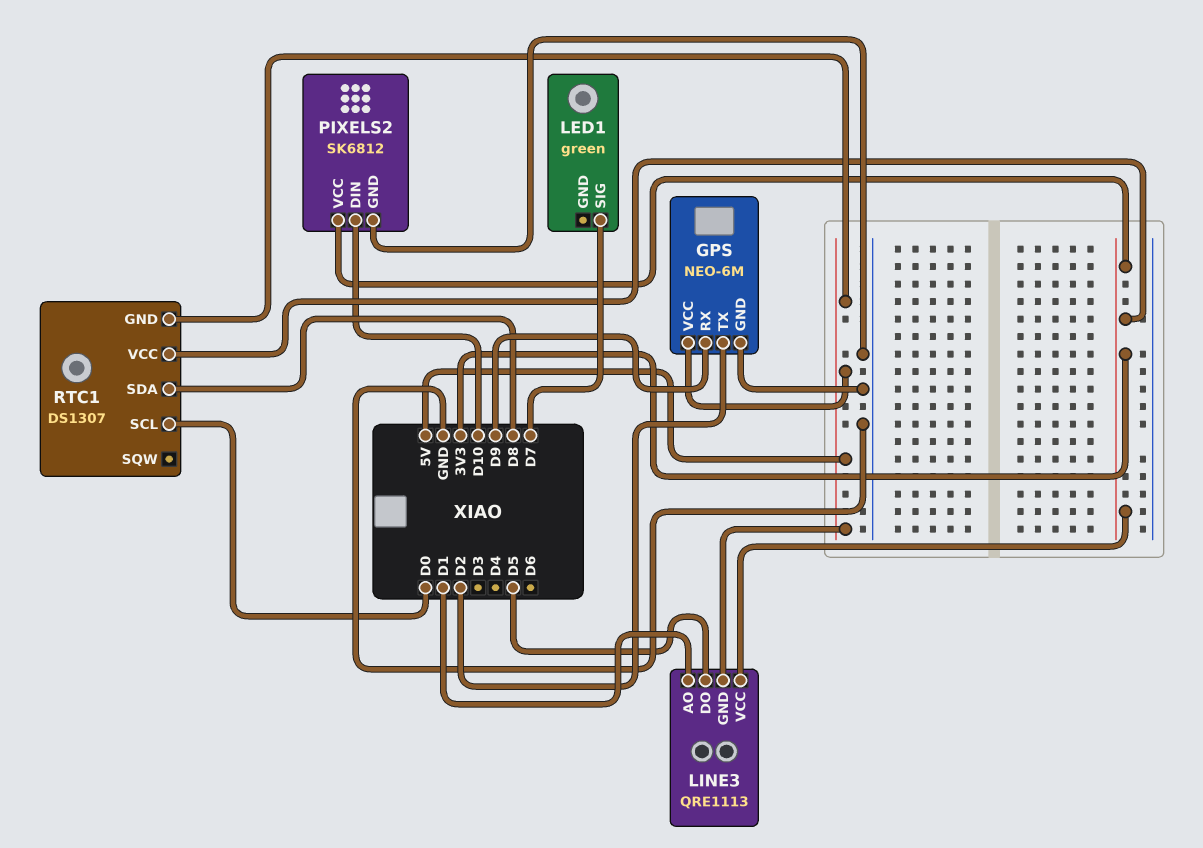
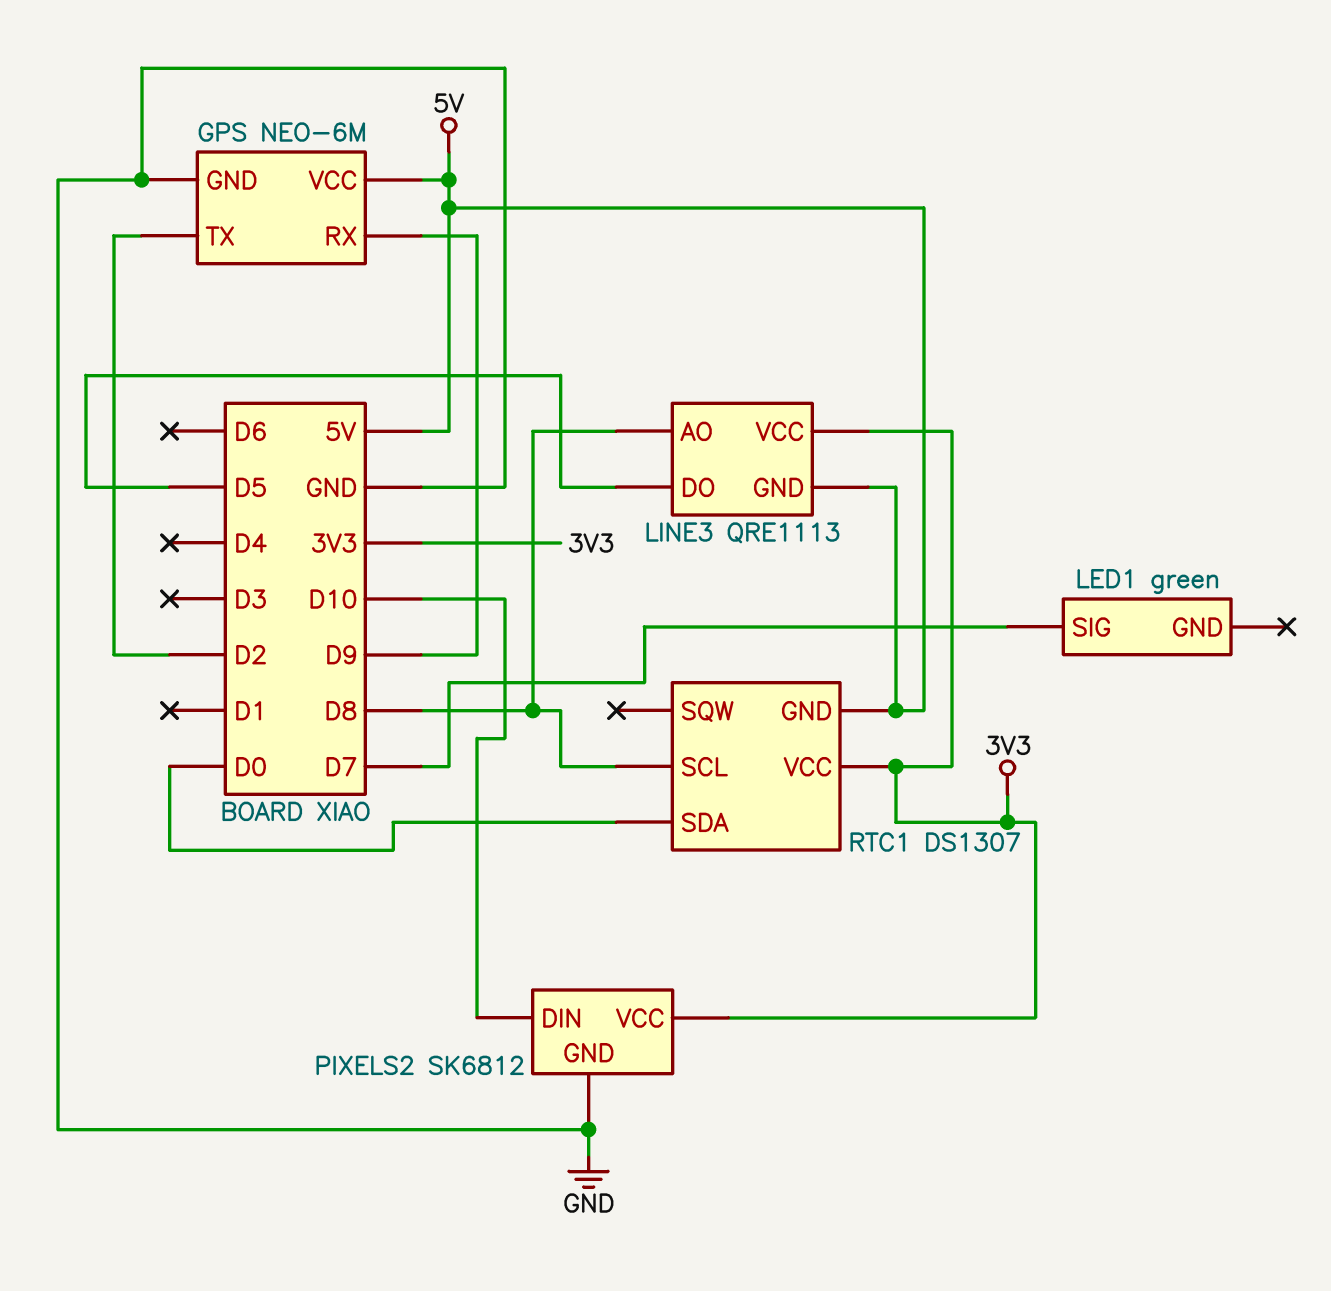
LINE3 pin AO: D1 -> D8
RTC1 pin SCL: D0 -> D8
RTC1 pin SDA: D8 -> D0

